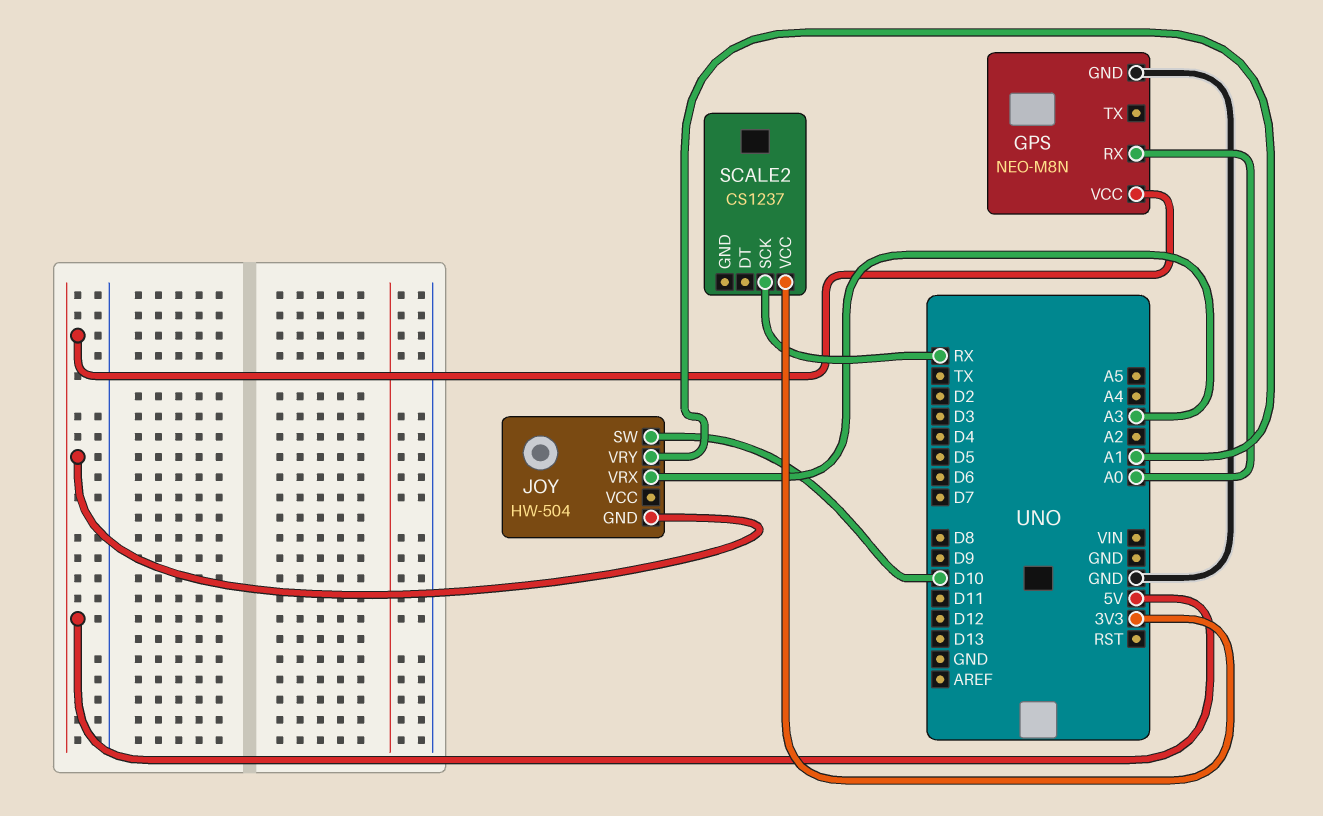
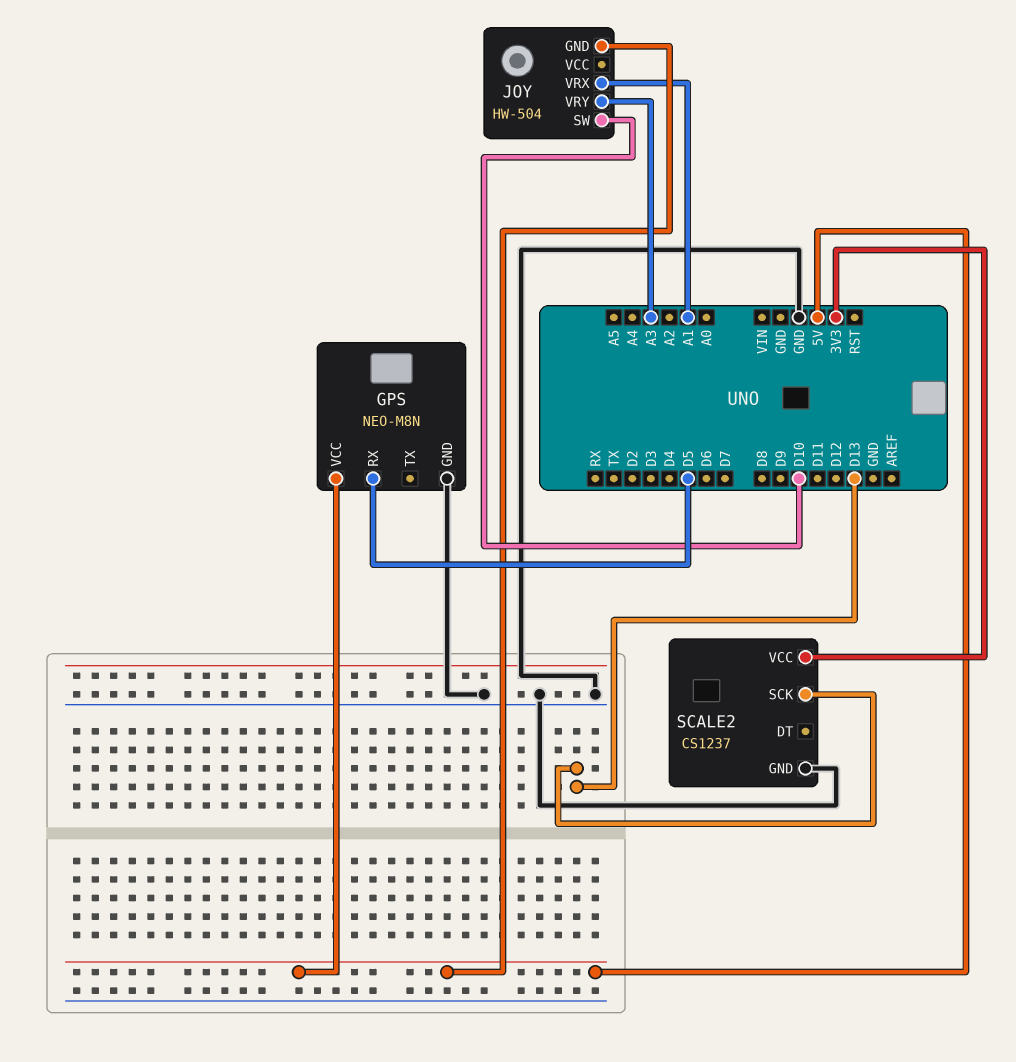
GPS pin RX: A0 -> D5
JOY pin VRX: A3 -> A1
JOY pin VRY: A1 -> A3
SCALE2 pin GND: none -> GND
SCALE2 pin SCK: RX -> D13

